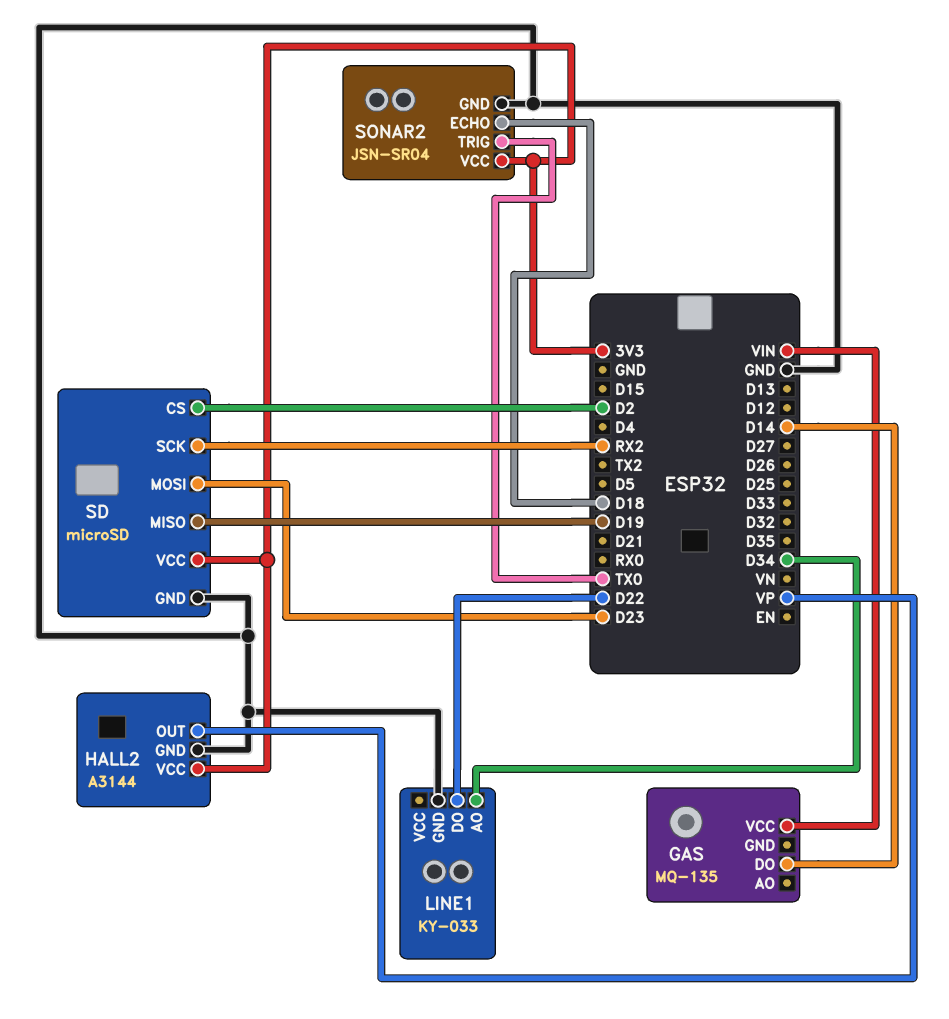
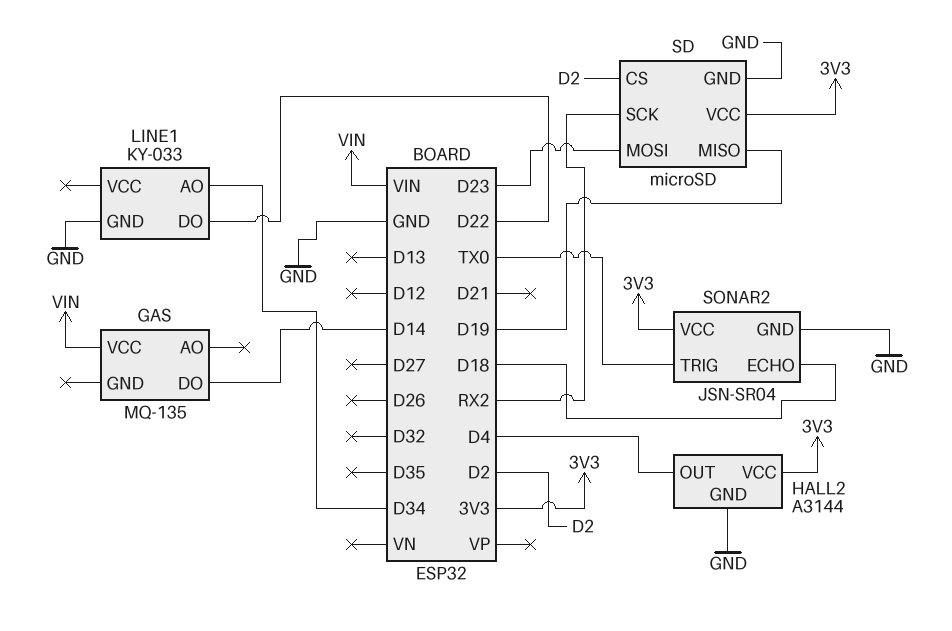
HALL2 pin OUT: VP -> D4

